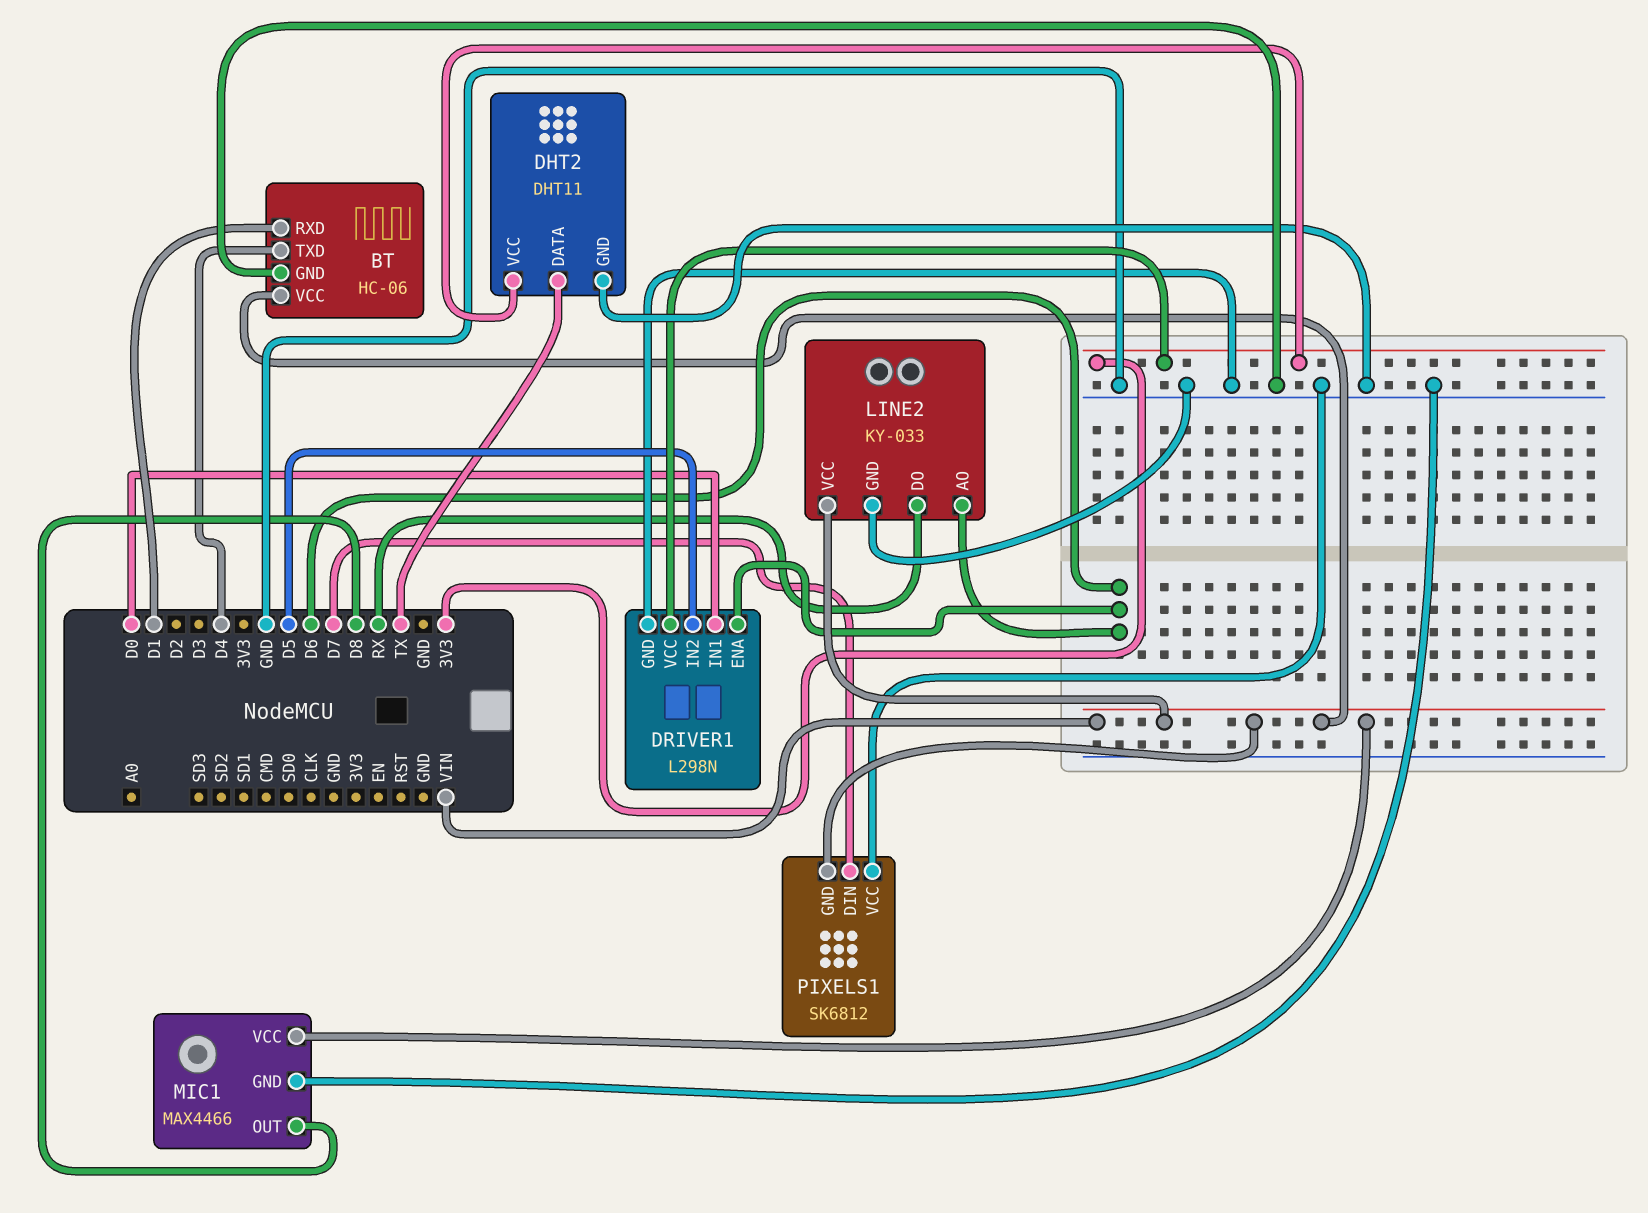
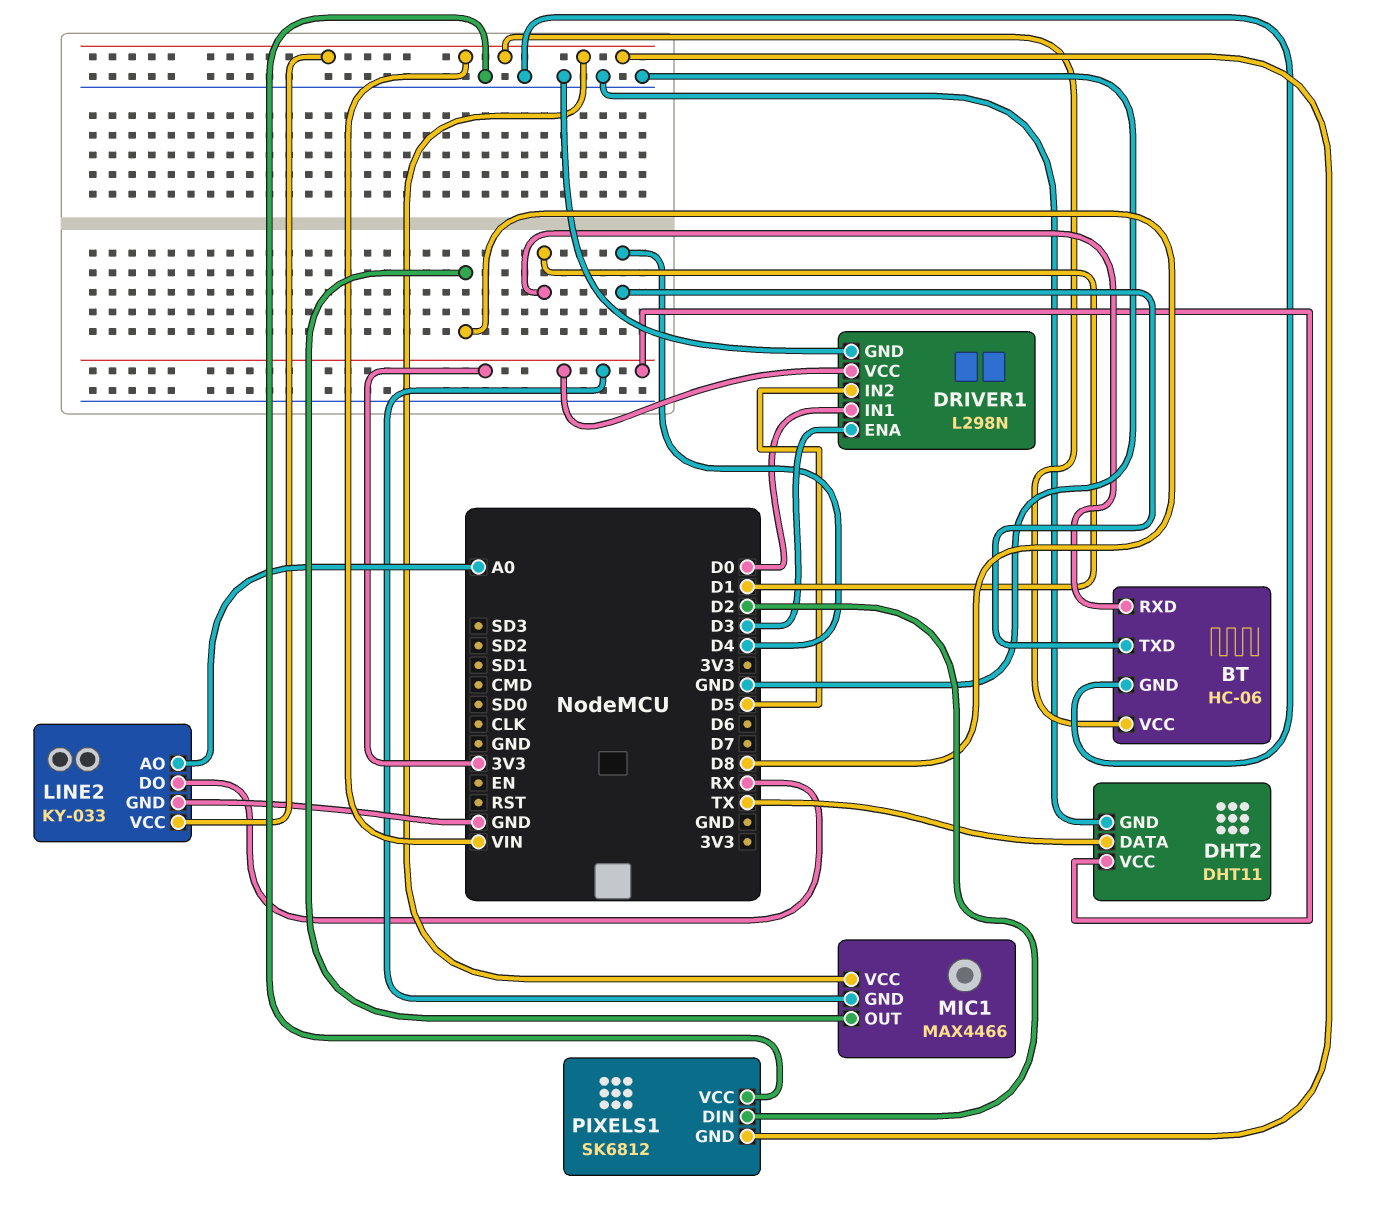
DRIVER1 pin ENA: D6 -> D3
LINE2 pin AO: D6 -> A0
MIC1 pin GND: GND -> 3V3
PIXELS1 pin DIN: D7 -> D2

